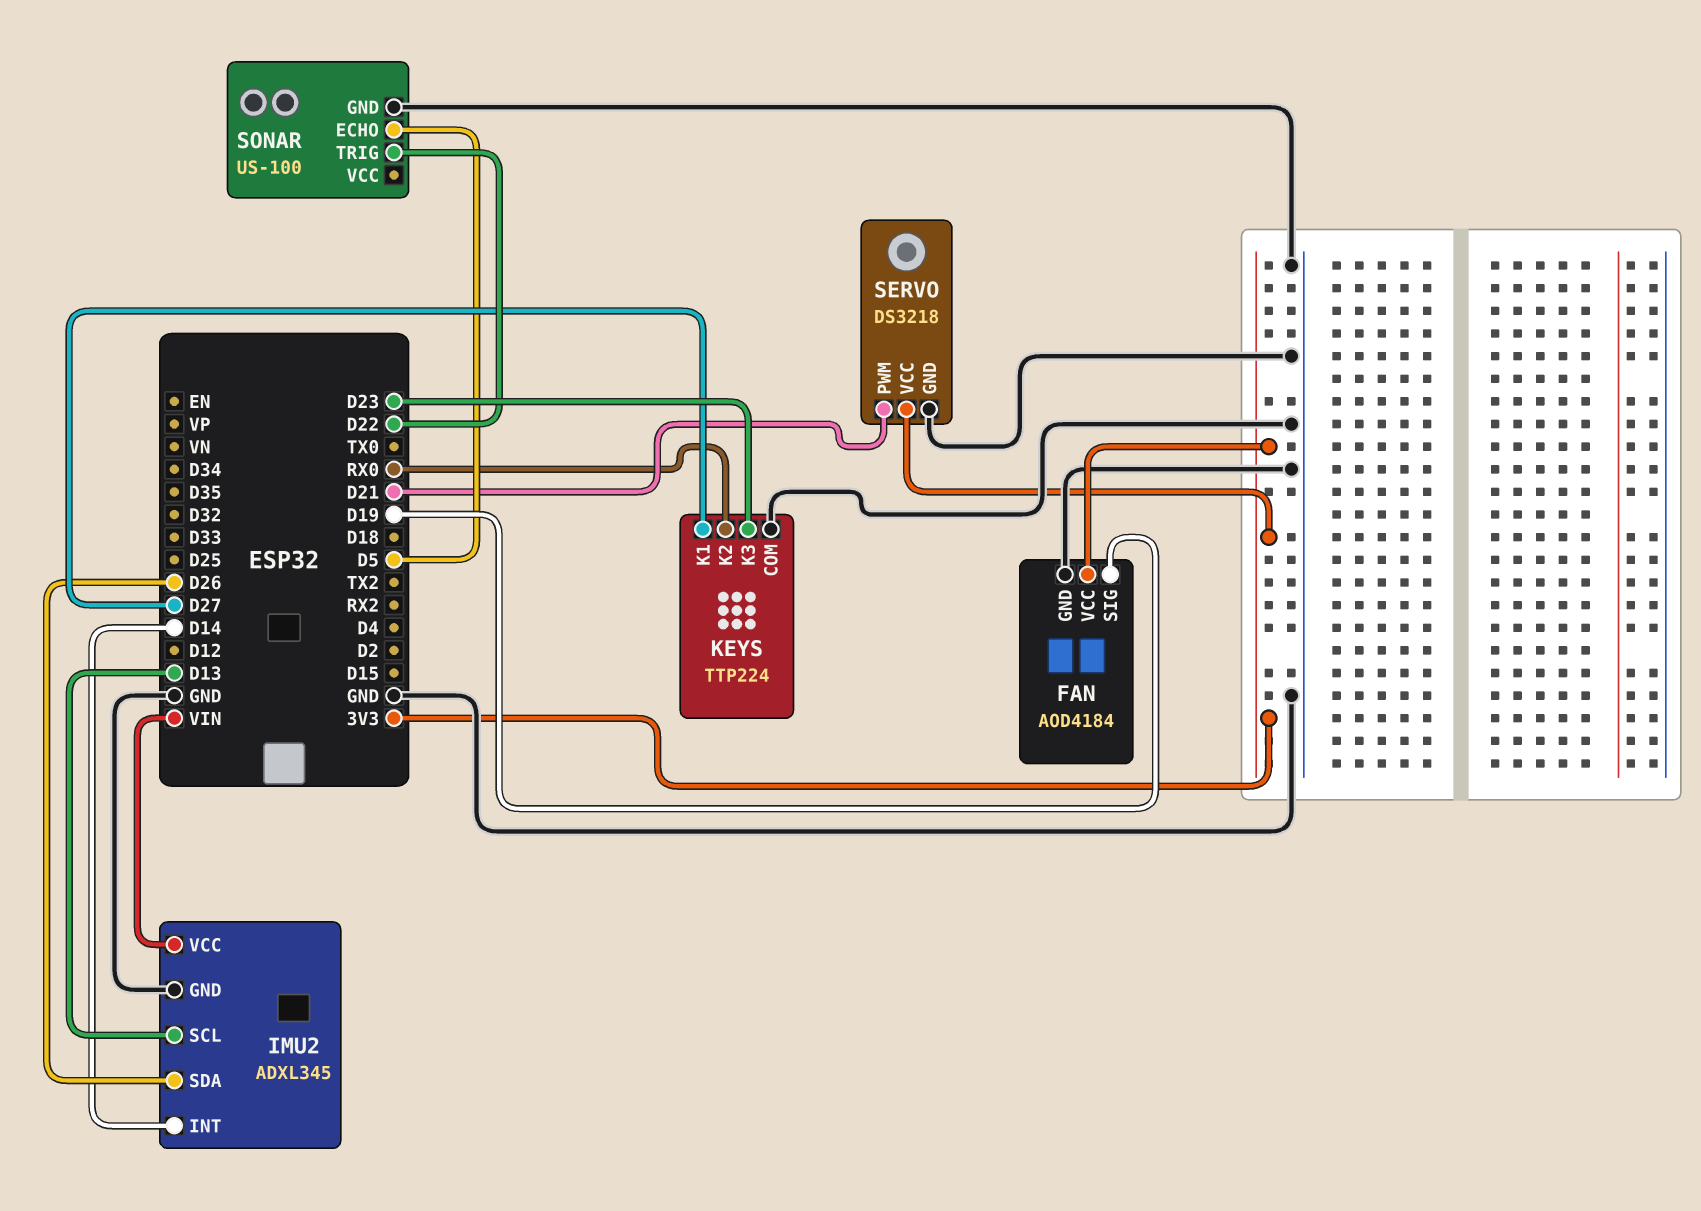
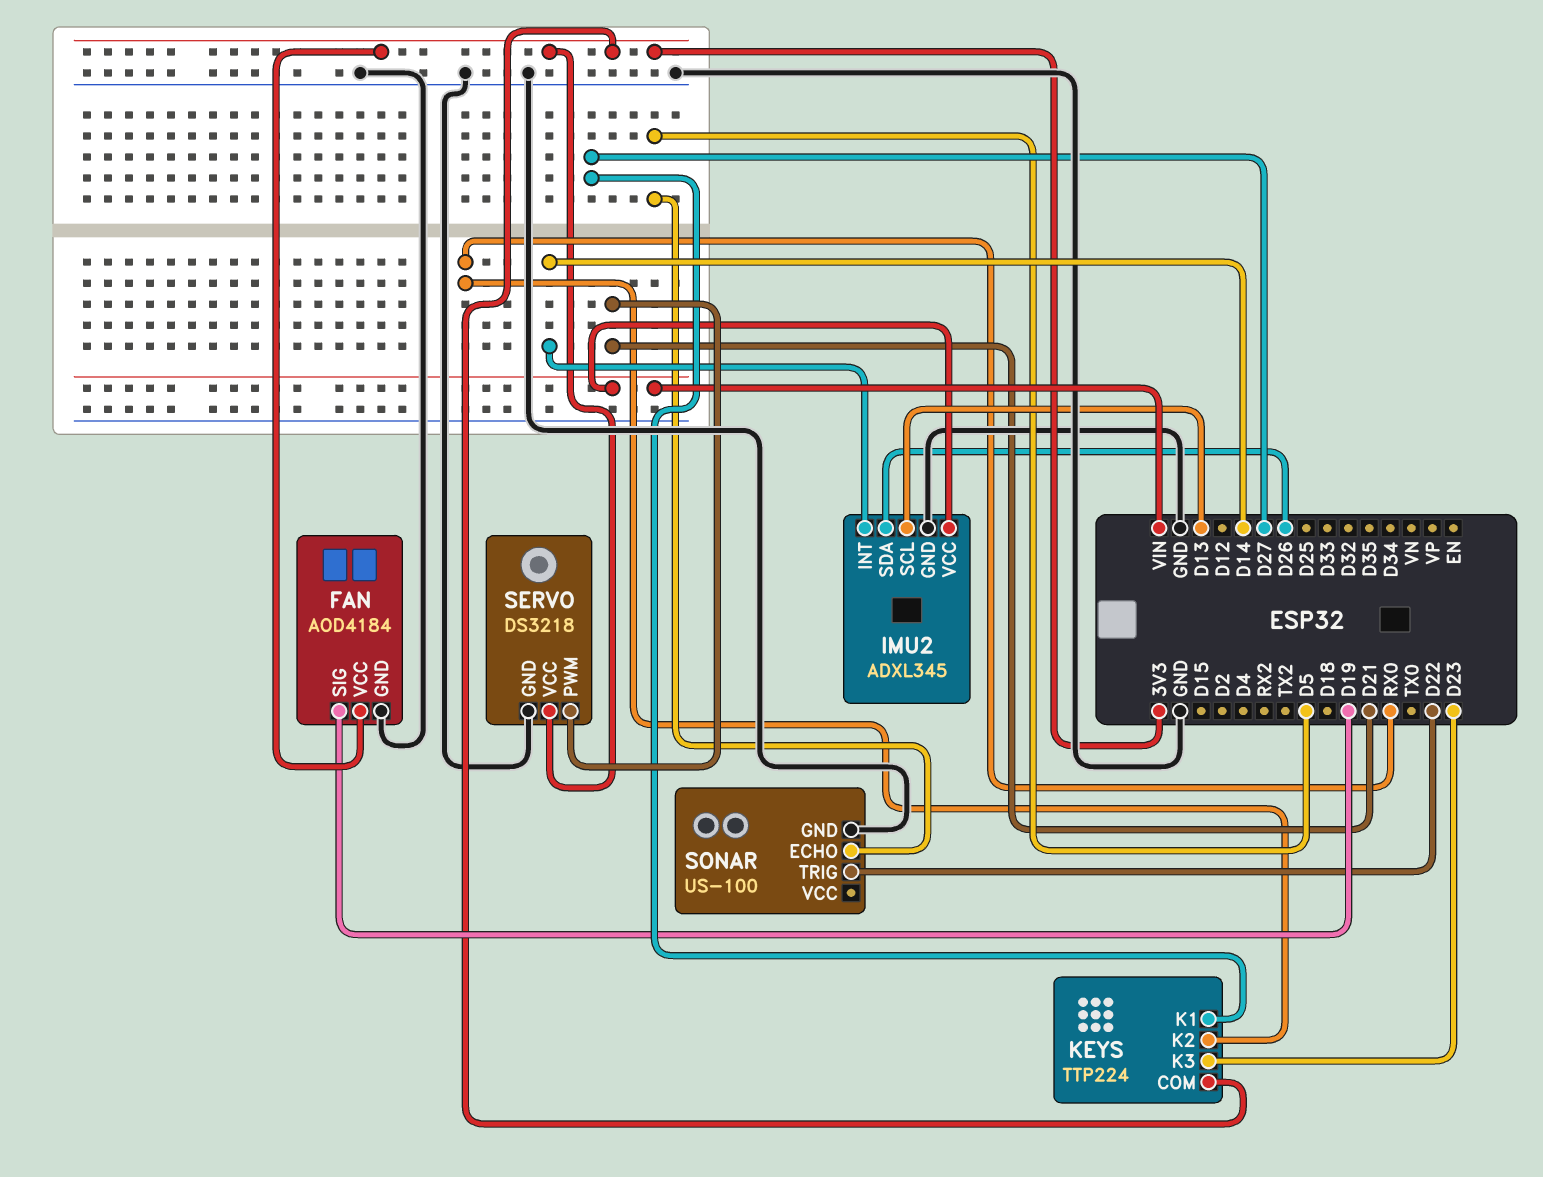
KEYS pin COM: GND -> 3V3

